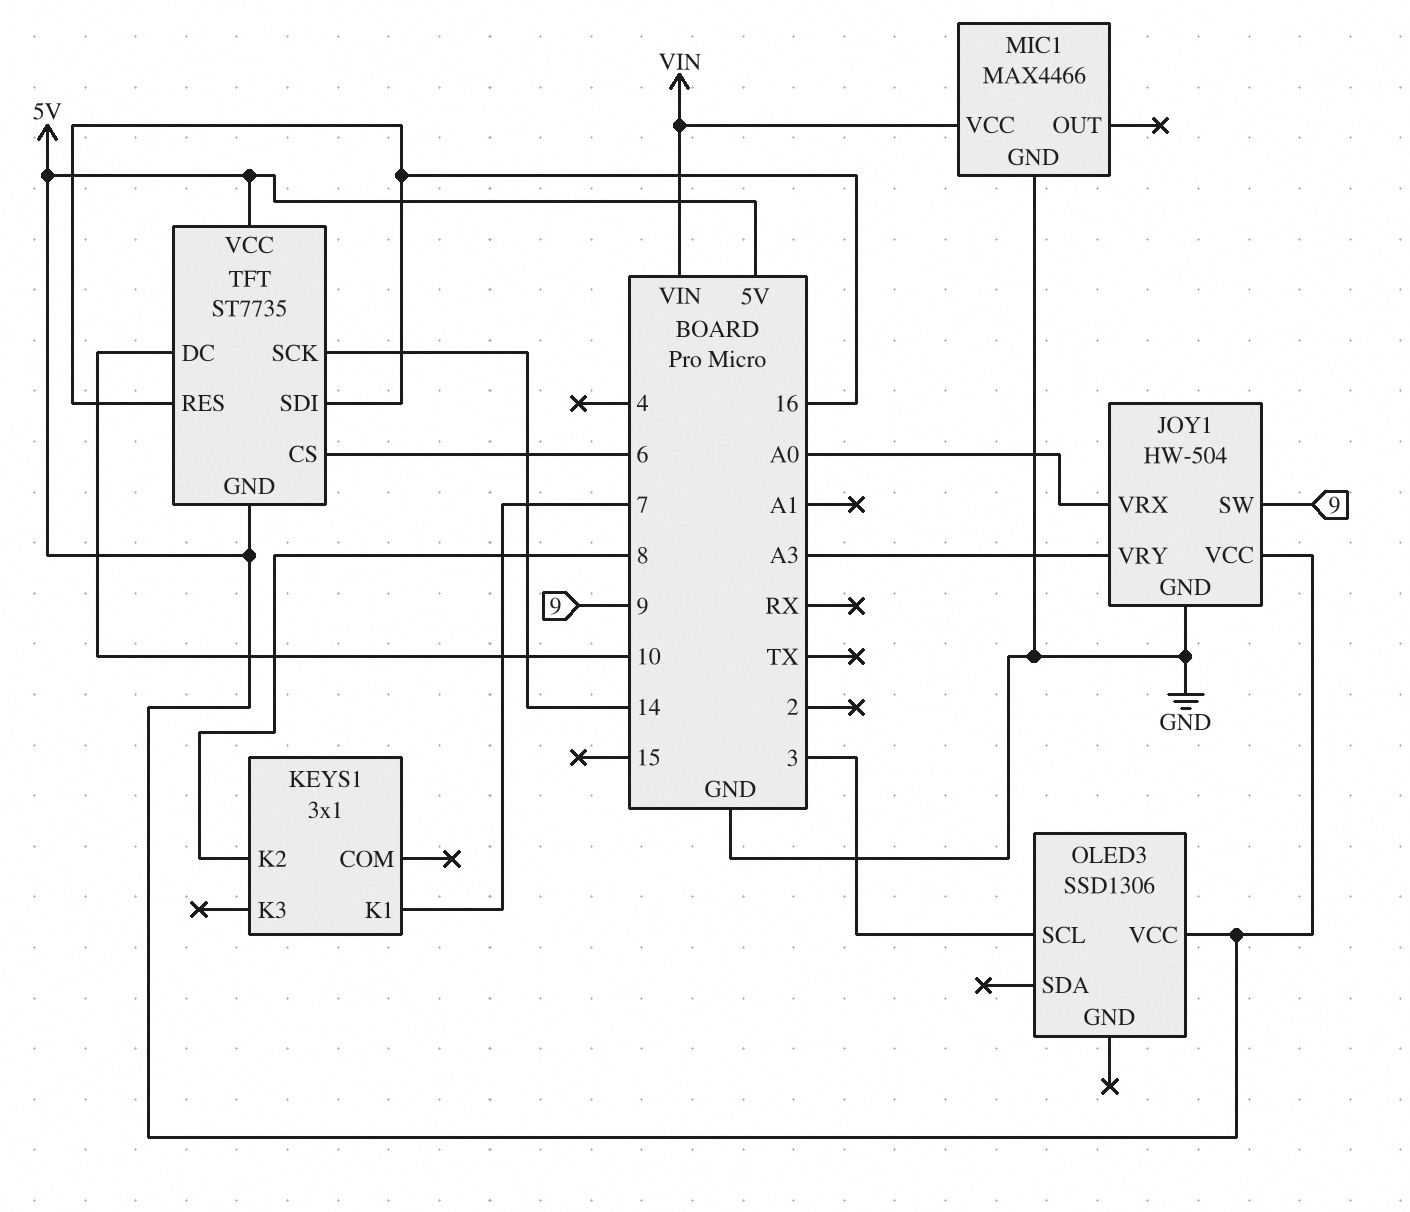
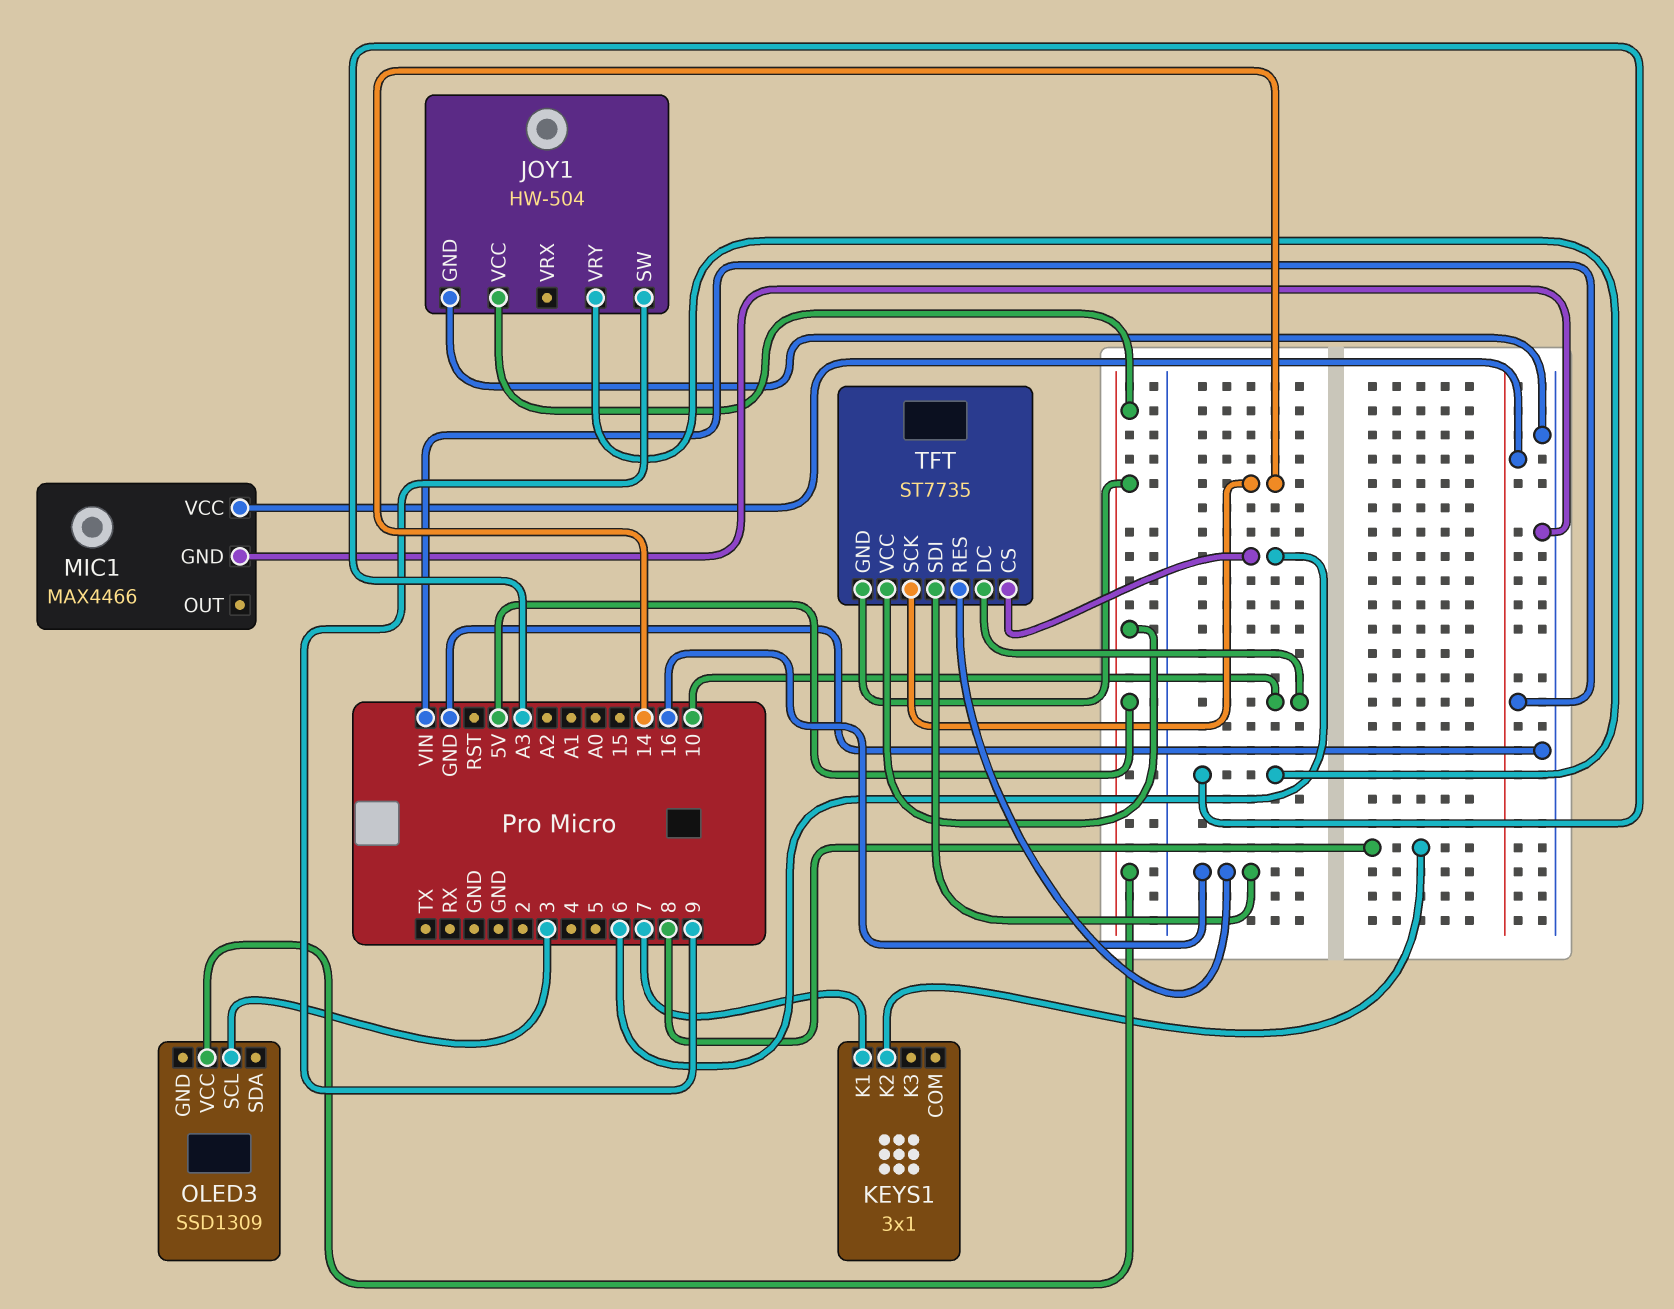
JOY1 pin VRX: A0 -> none
OLED3: SSD1306 -> SSD1309

